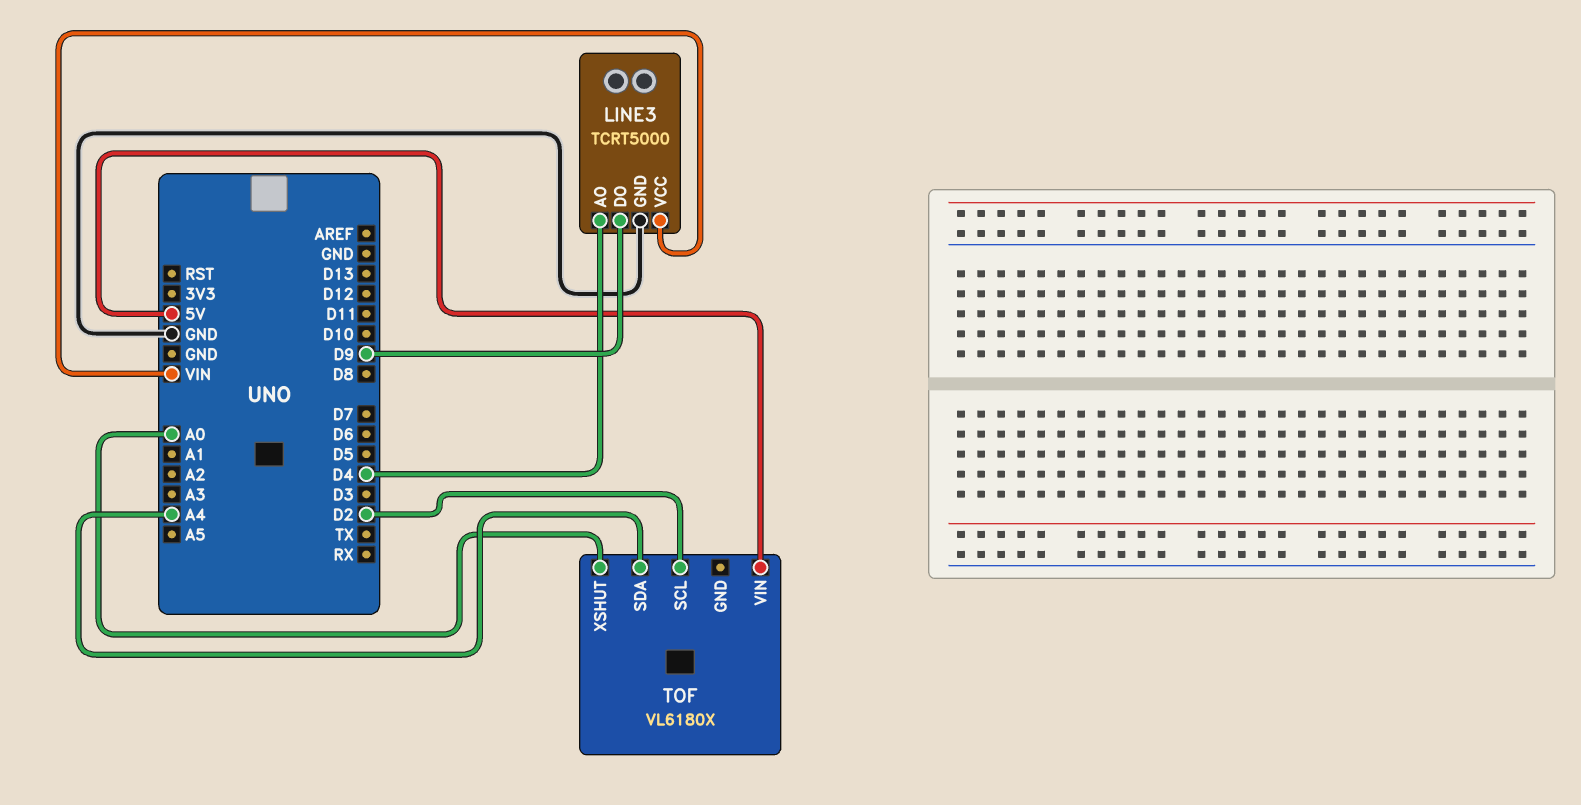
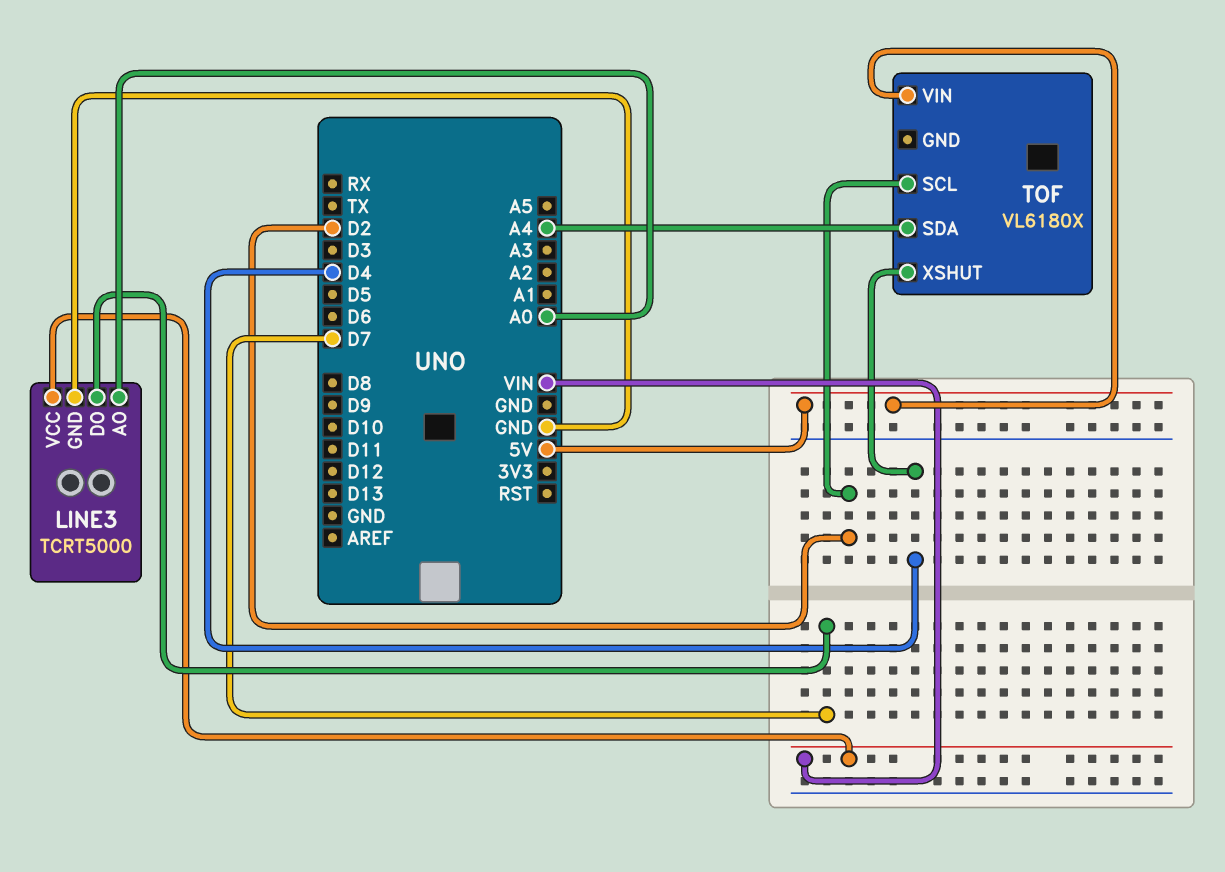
LINE3 pin AO: D4 -> A0
LINE3 pin DO: D9 -> D7
TOF pin XSHUT: A0 -> D4

